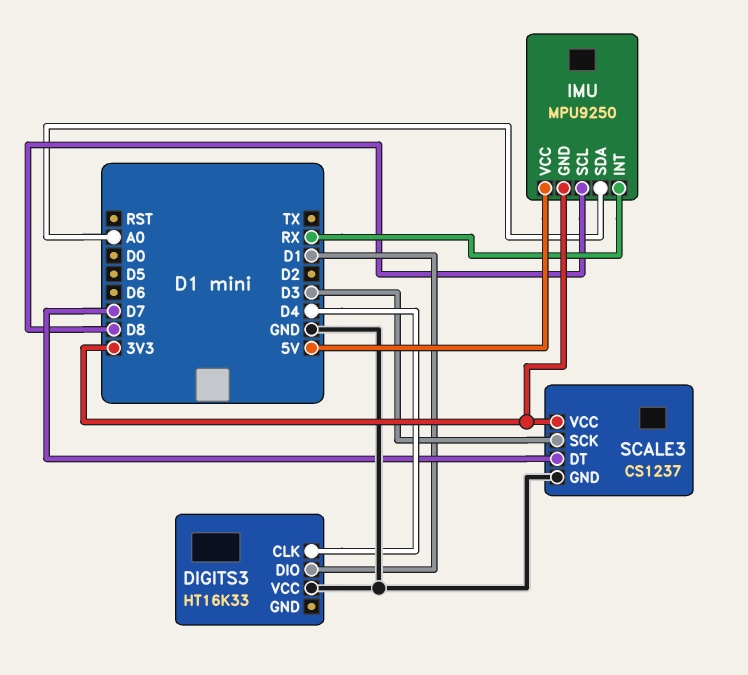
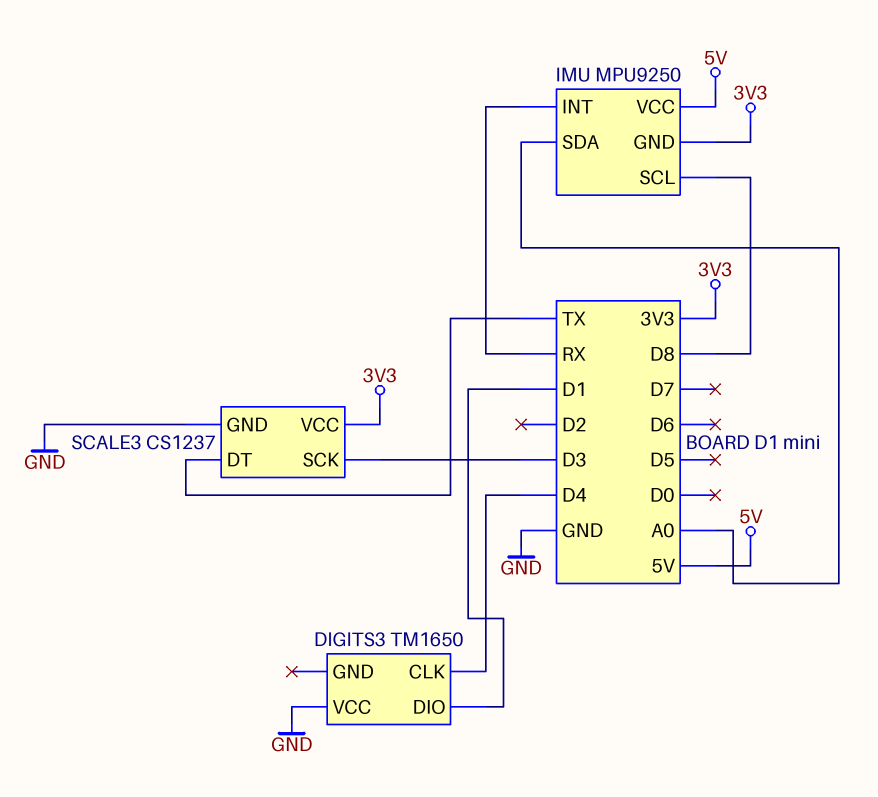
DIGITS3: HT16K33 -> TM1650
SCALE3 pin DT: D7 -> TX

